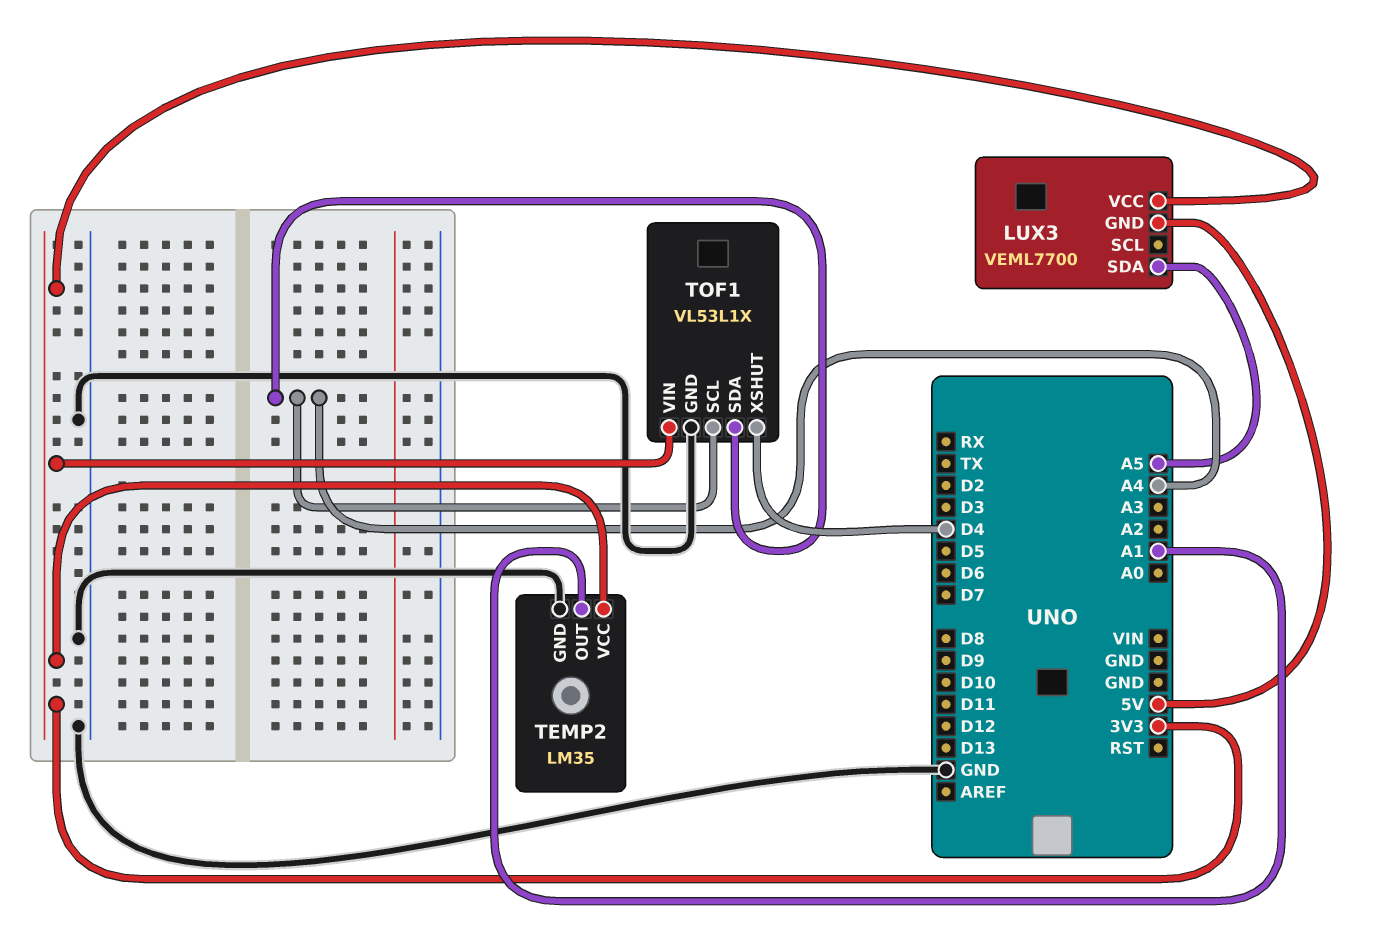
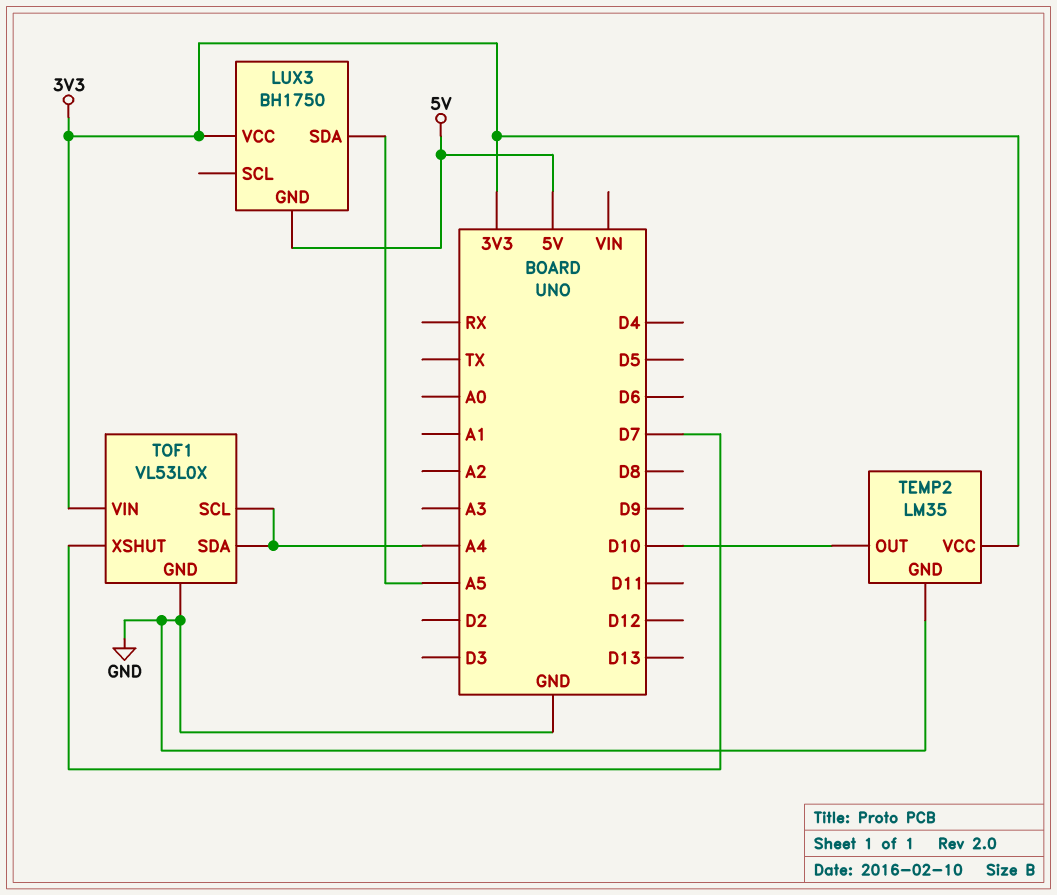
LUX3: VEML7700 -> BH1750
TEMP2 pin OUT: A1 -> D10
TOF1: VL53L1X -> VL53L0X
TOF1 pin XSHUT: D4 -> D7

